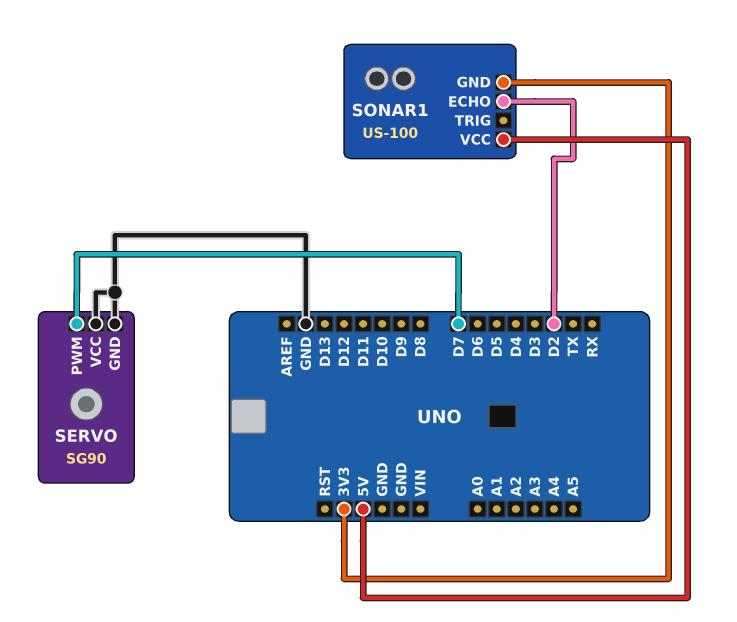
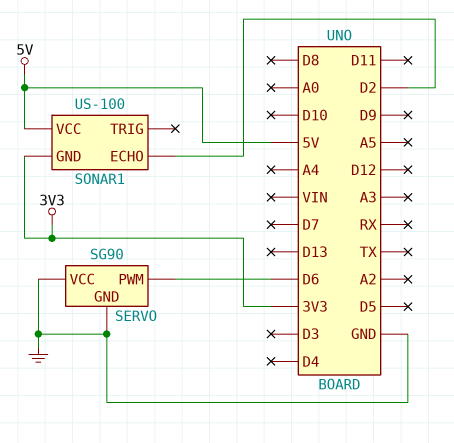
SERVO pin PWM: D7 -> D6

